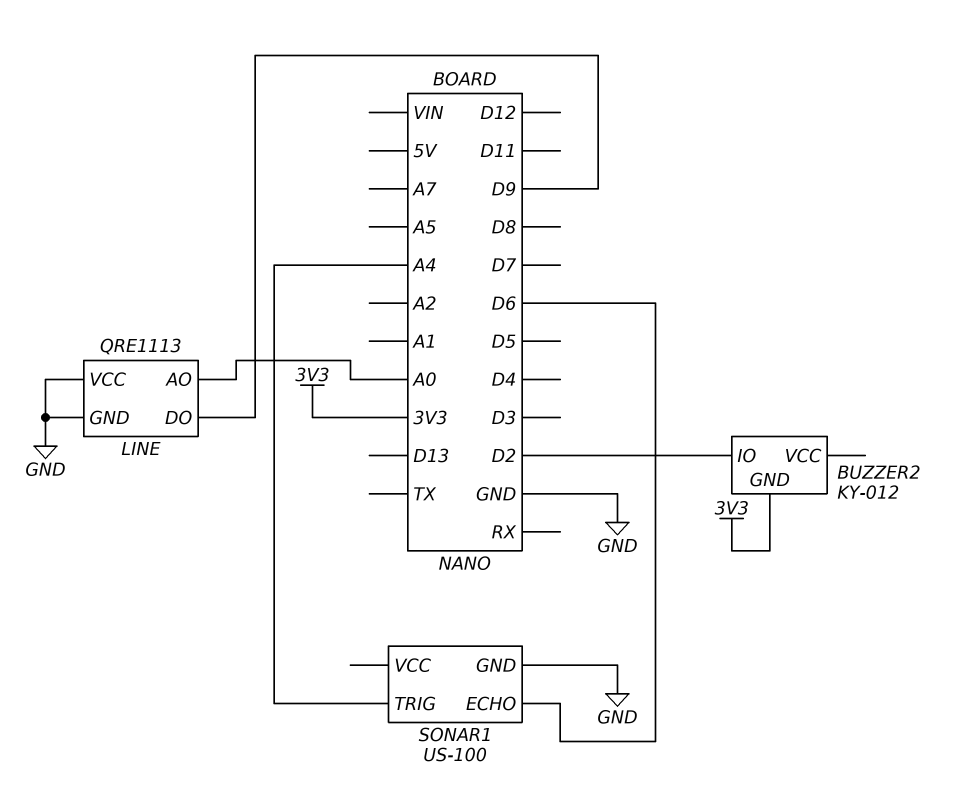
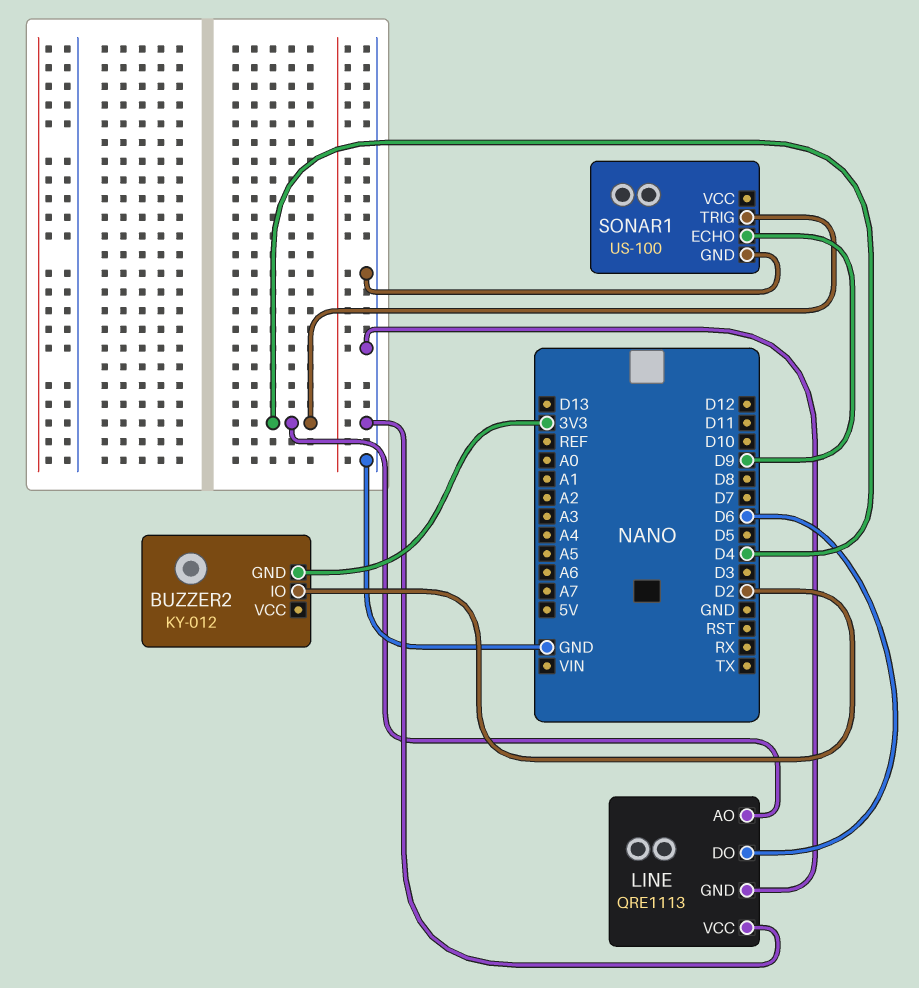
LINE pin AO: A0 -> D4
LINE pin DO: D9 -> D6
SONAR1 pin ECHO: D6 -> D9
SONAR1 pin TRIG: A4 -> D4

